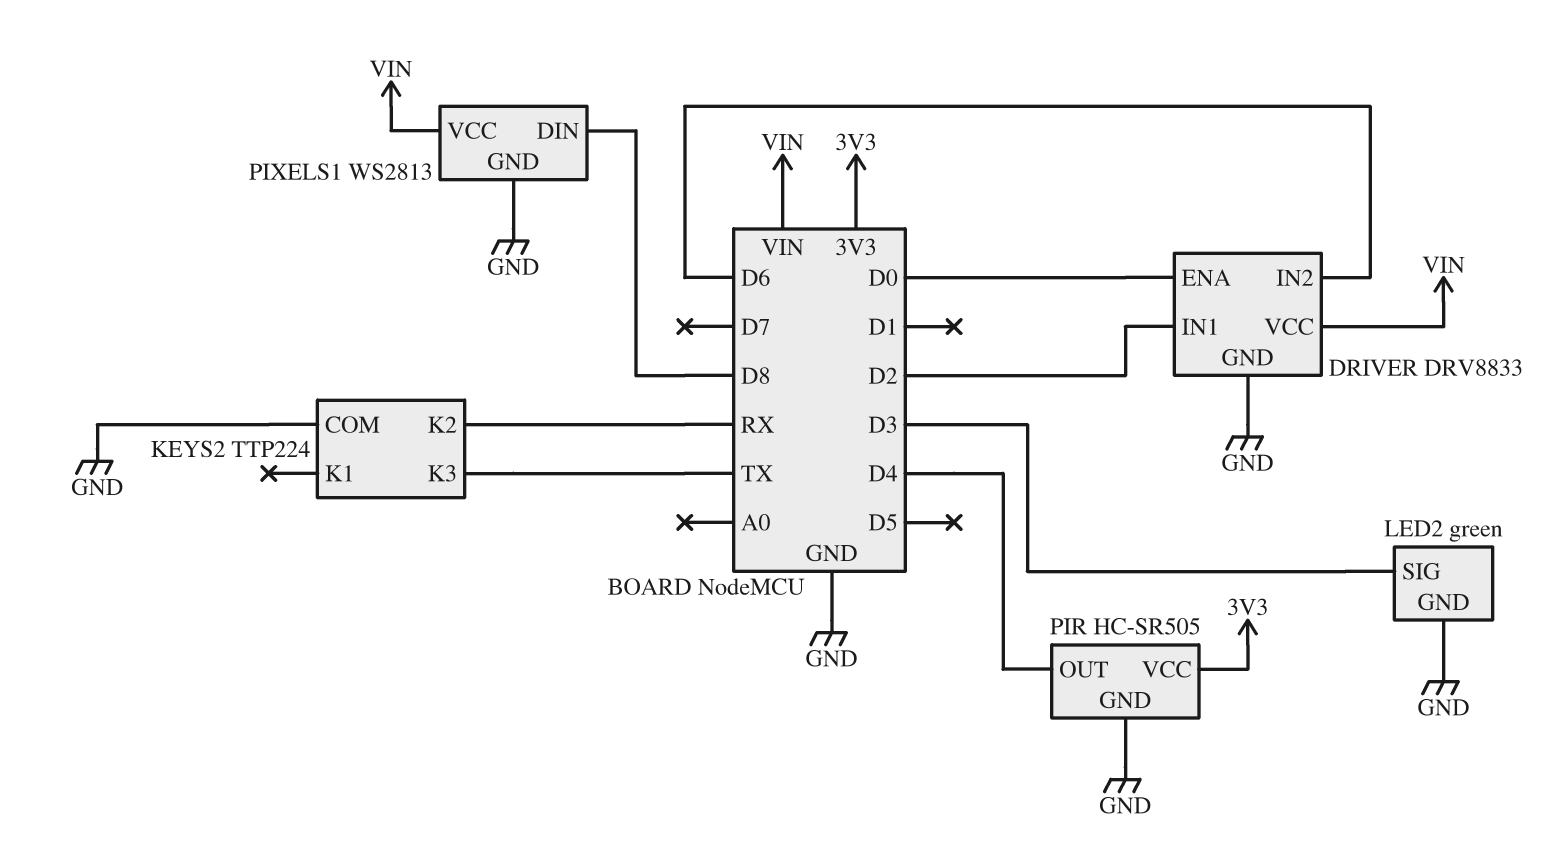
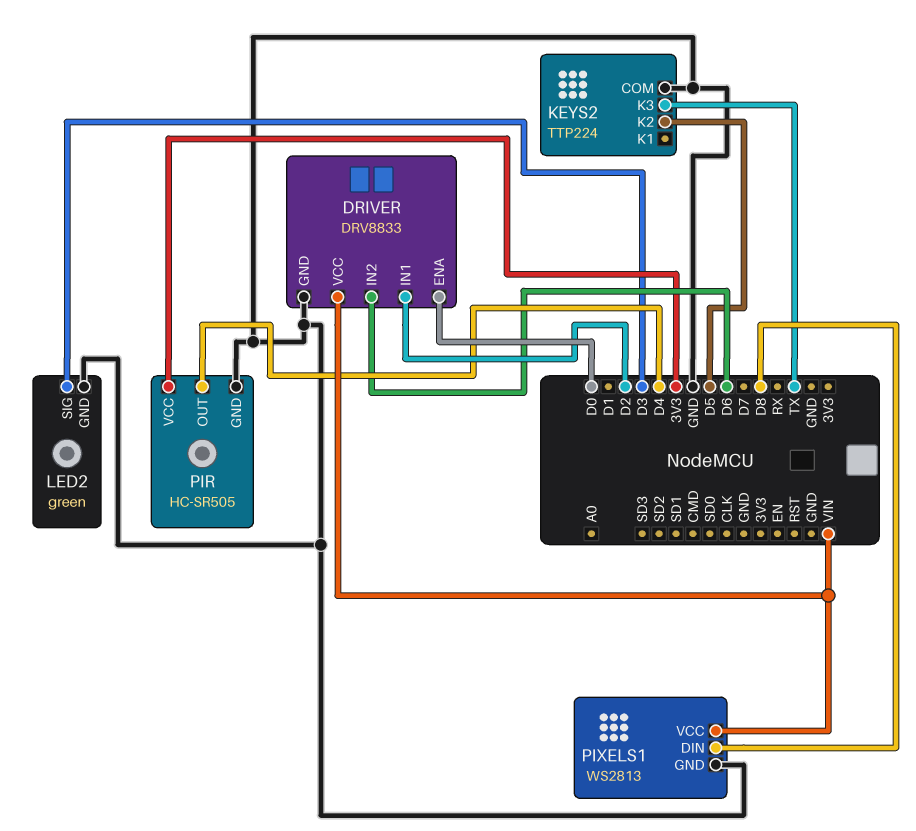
KEYS2 pin K2: RX -> D5

